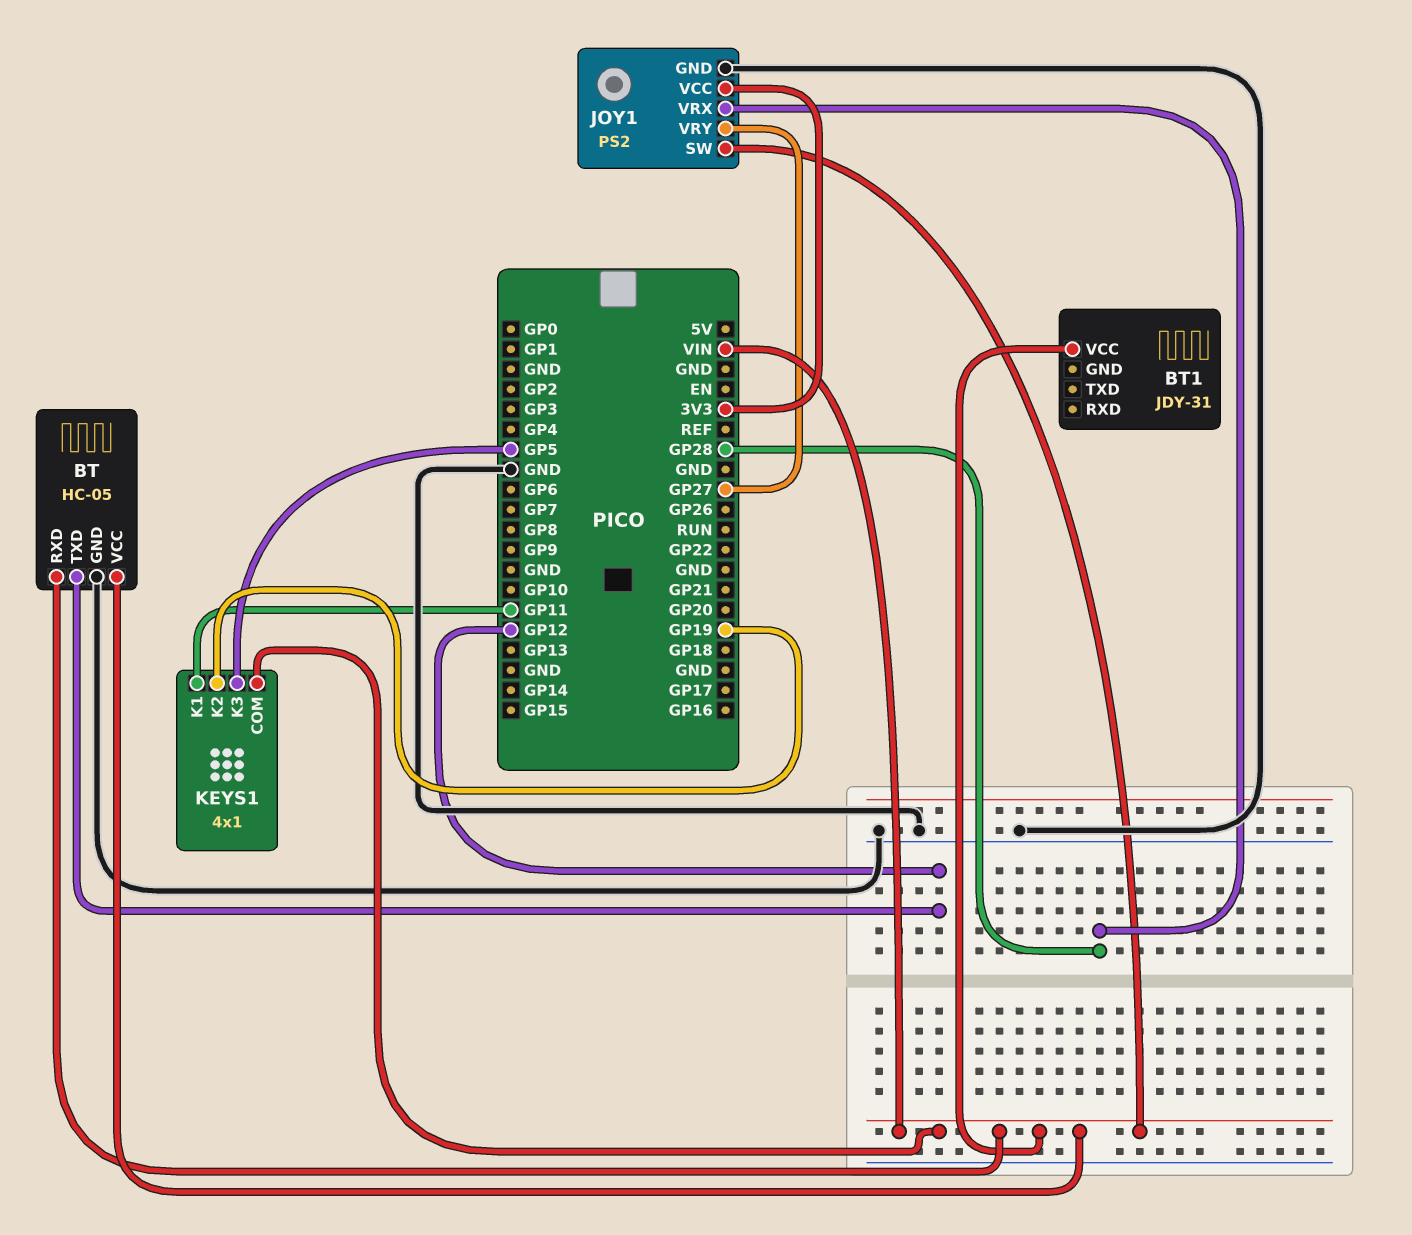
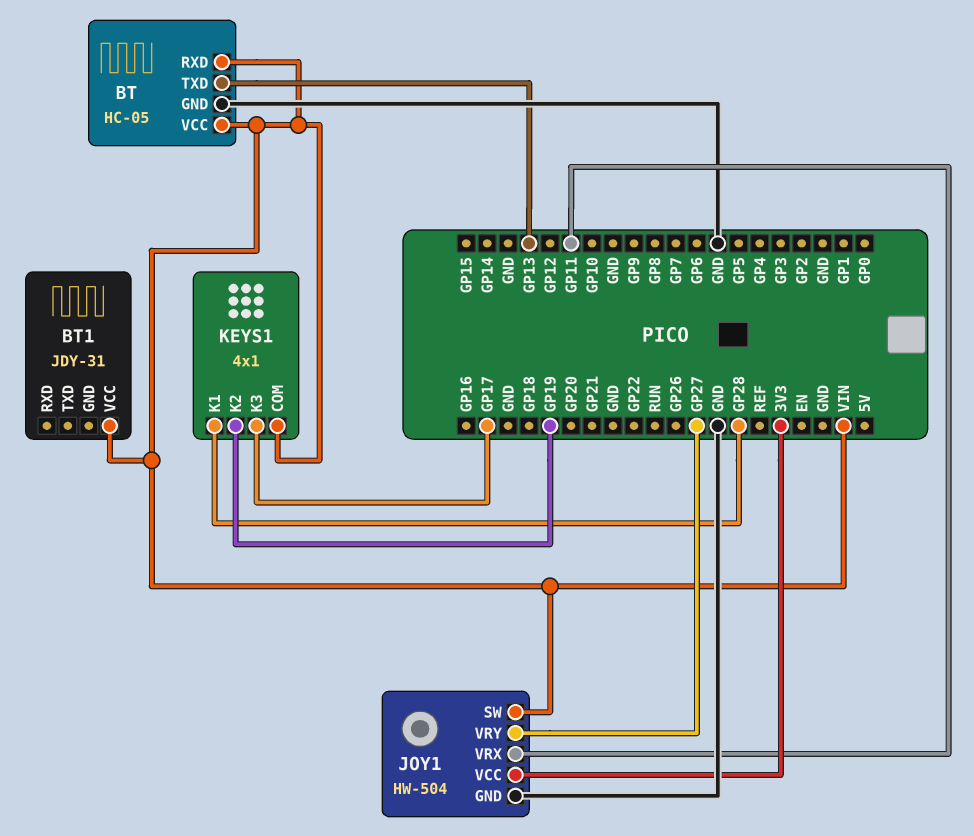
BT pin TXD: GP12 -> GP13
JOY1: PS2 -> HW-504
JOY1 pin VRX: GP28 -> GP11
KEYS1 pin K1: GP11 -> GP28
KEYS1 pin K3: GP5 -> GP17

